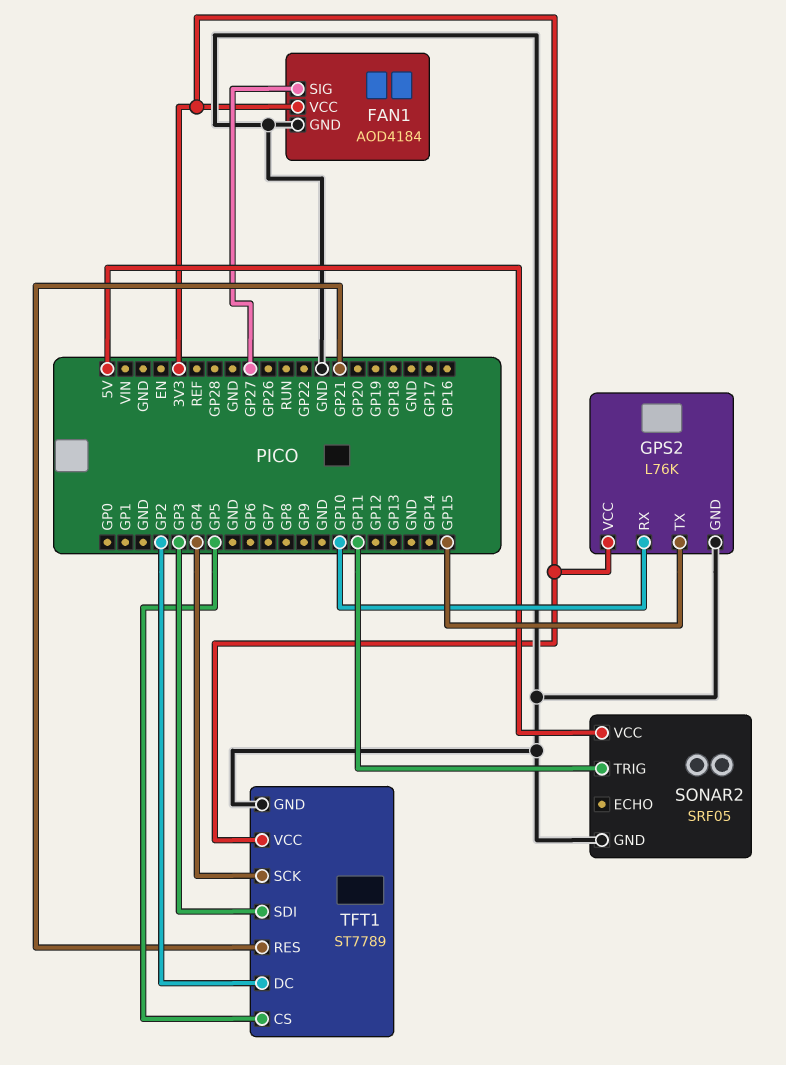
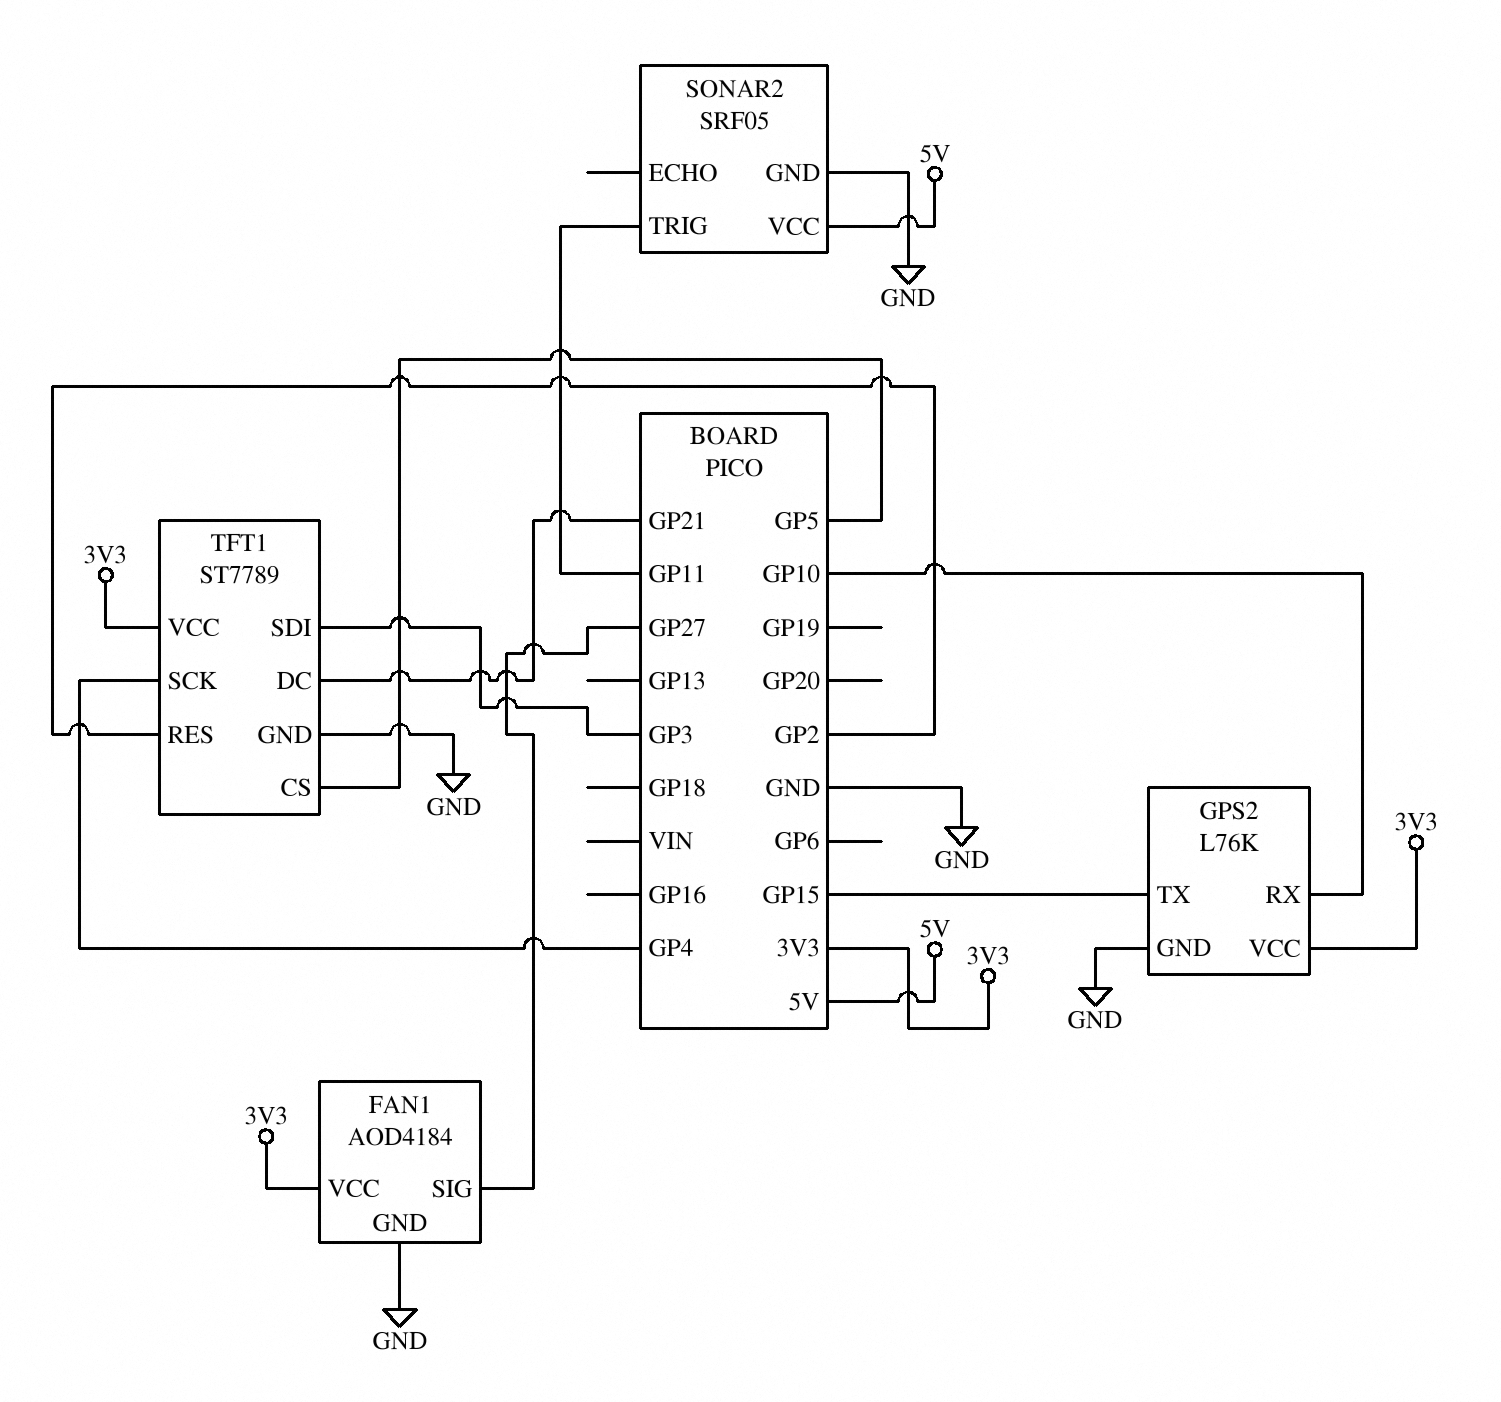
TFT1 pin DC: GP2 -> GP21
TFT1 pin RES: GP21 -> GP2

